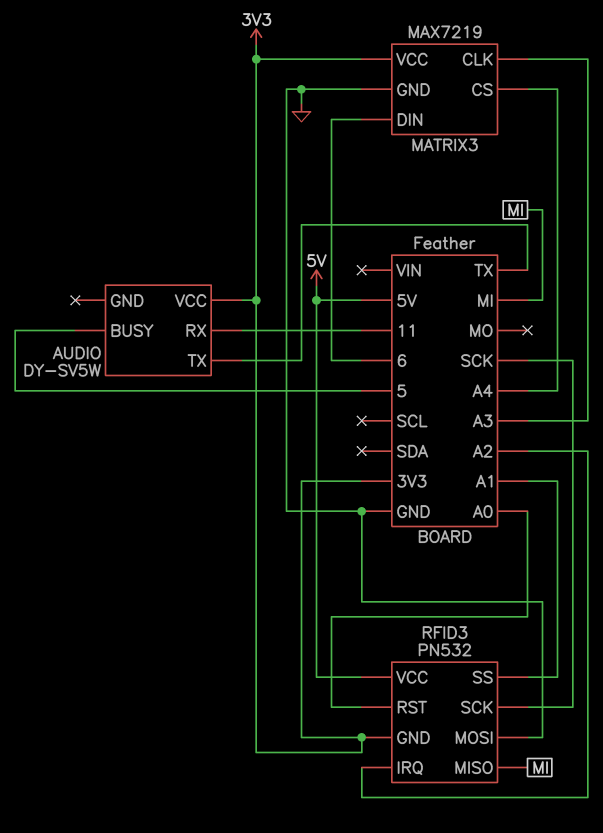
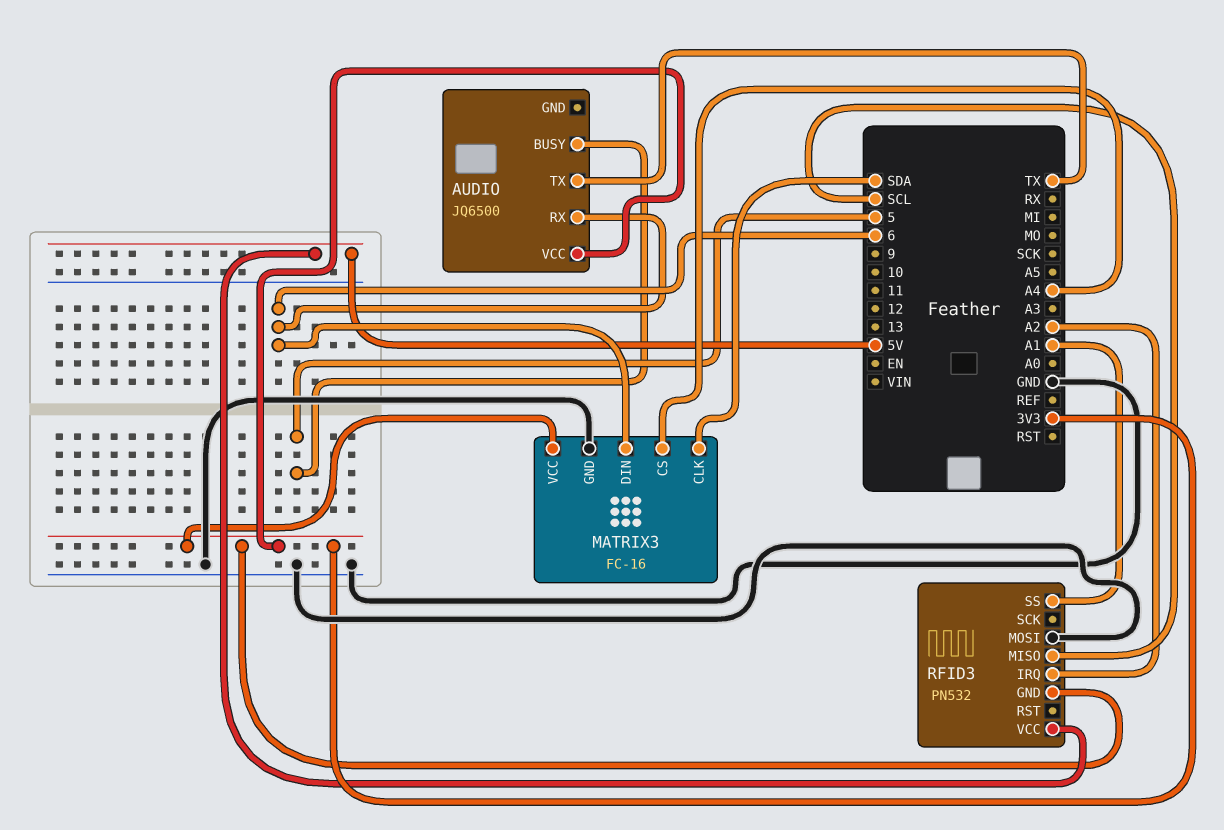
AUDIO: DY-SV5W -> JQ6500
AUDIO pin RX: 11 -> 6
MATRIX3: MAX7219 -> FC-16
MATRIX3 pin CLK: A3 -> SDA
RFID3 pin MISO: MI -> SCL
RFID3 pin RST: A0 -> none
RFID3 pin SCK: SCK -> none

